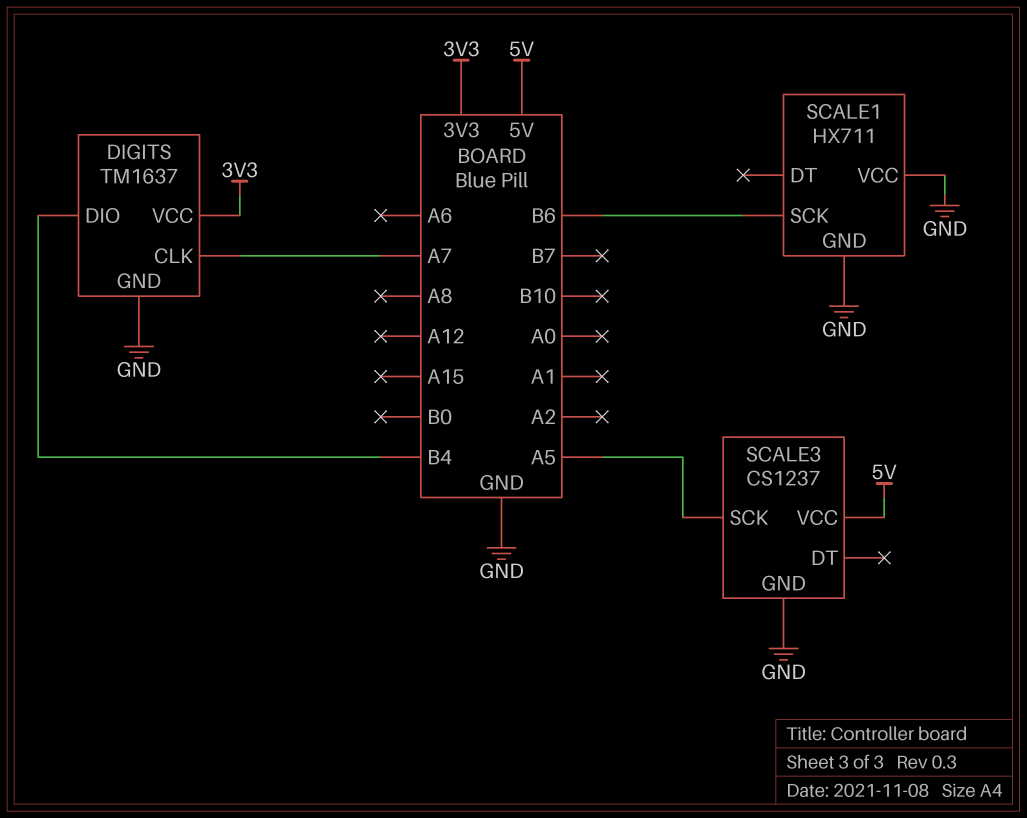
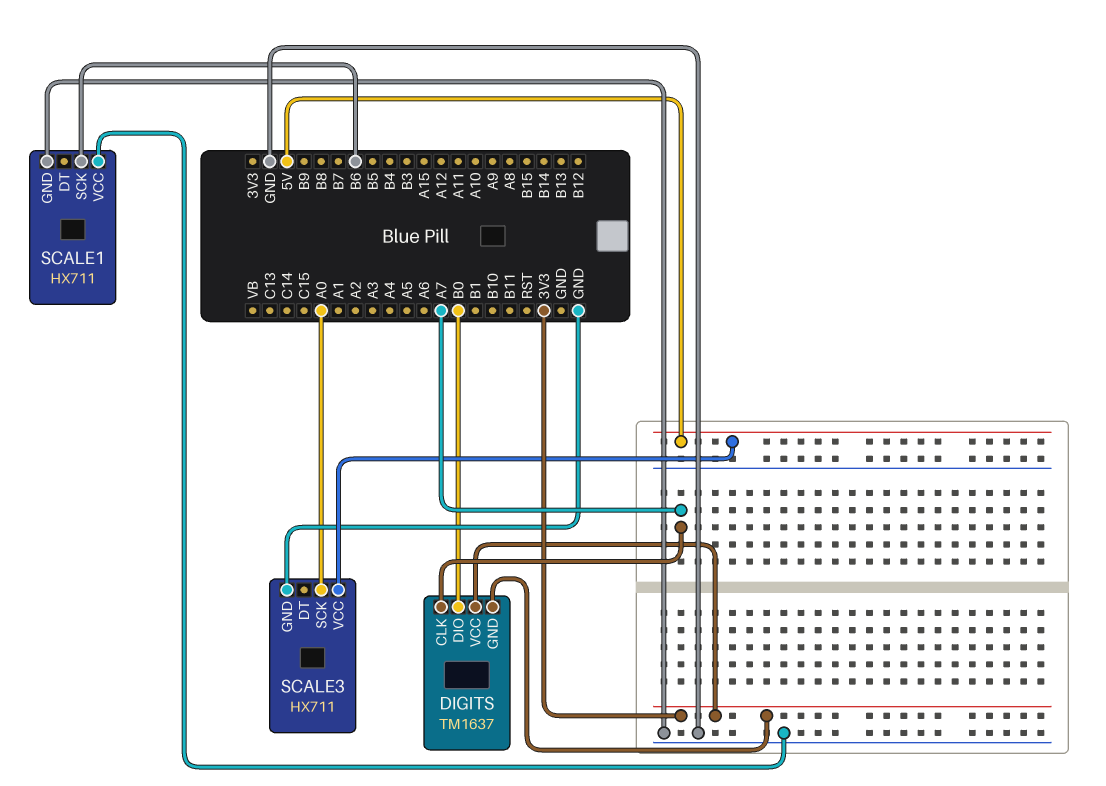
DIGITS pin DIO: B4 -> B0
DIGITS pin GND: GND -> 3V3
SCALE3: CS1237 -> HX711
SCALE3 pin SCK: A5 -> A0

